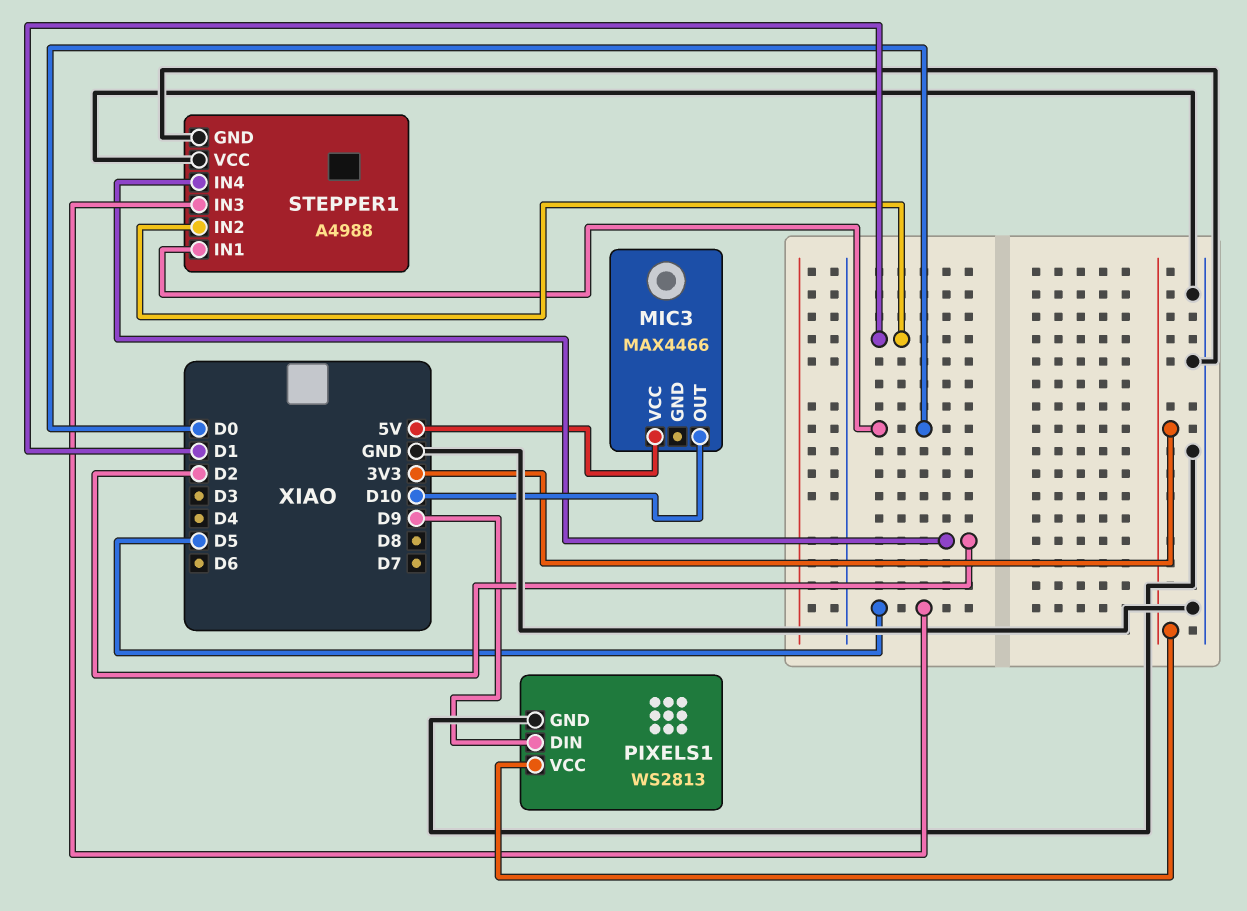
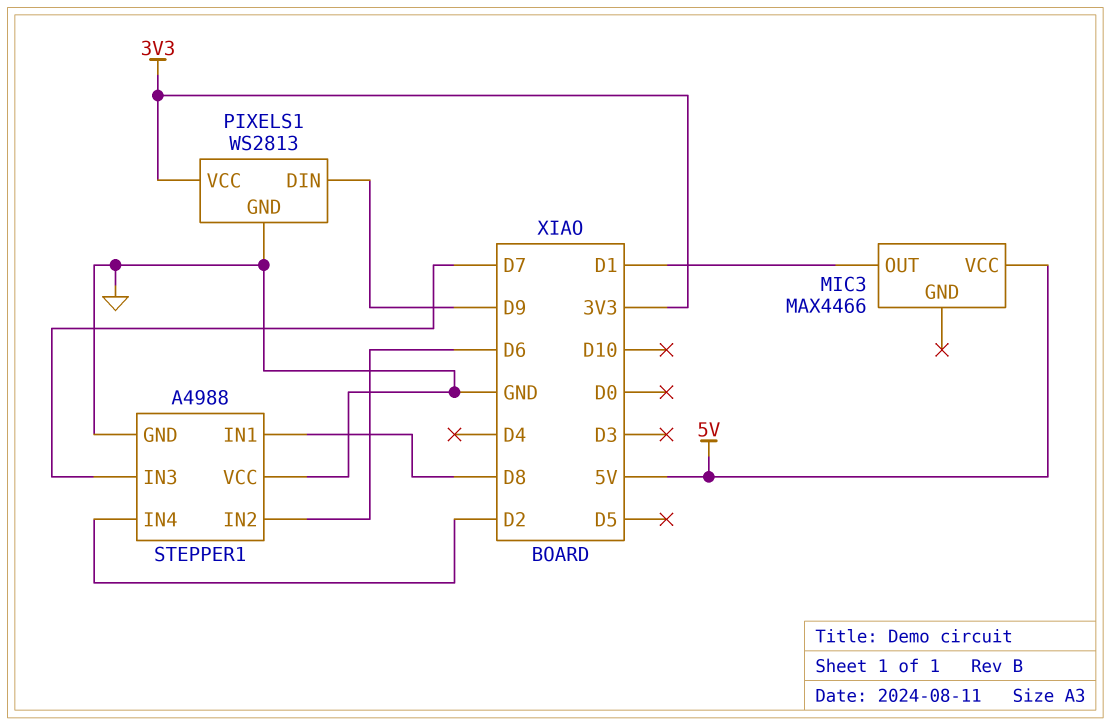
MIC3 pin OUT: D10 -> D1
STEPPER1 pin IN1: D0 -> D8
STEPPER1 pin IN2: D1 -> D6
STEPPER1 pin IN3: D5 -> D7

